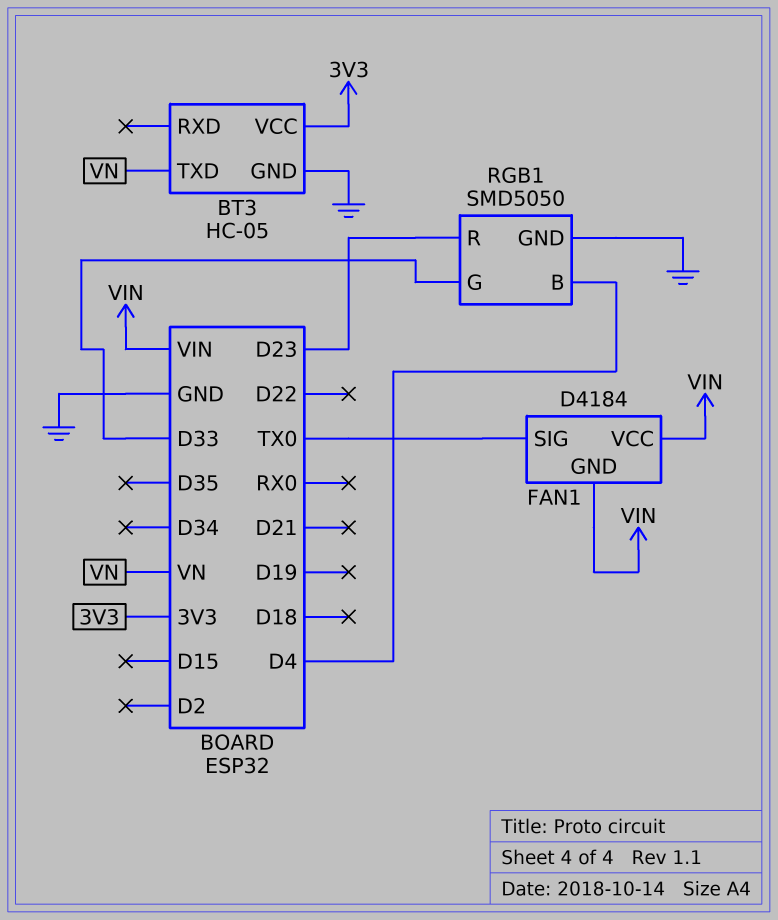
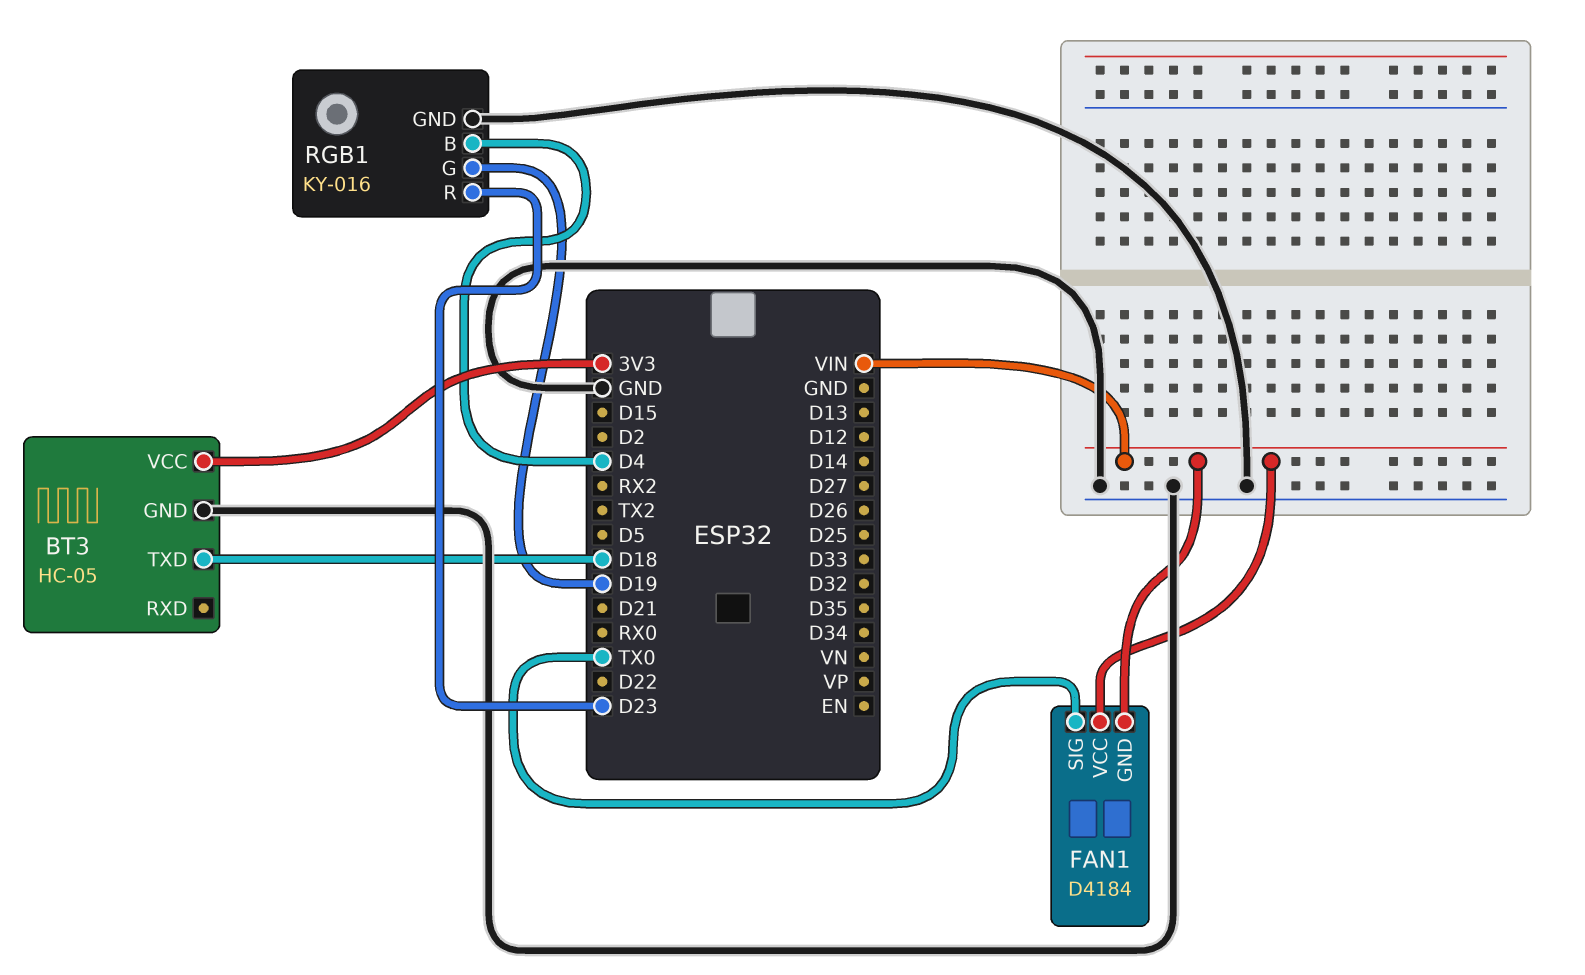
BT3 pin TXD: VN -> D18
RGB1: SMD5050 -> KY-016
RGB1 pin G: D33 -> D19

